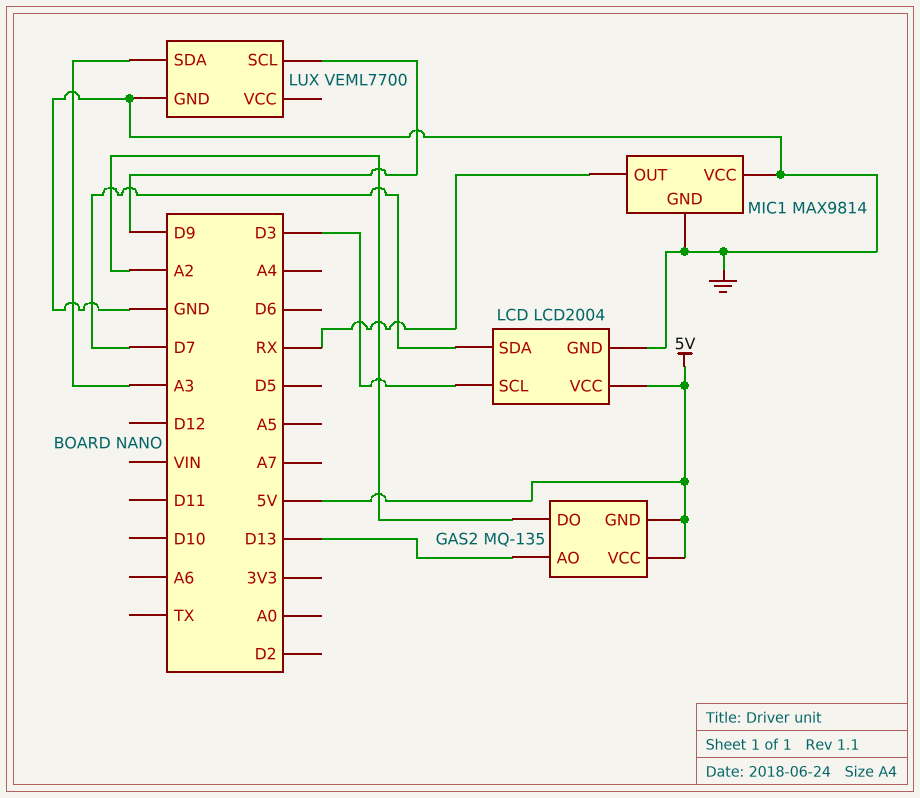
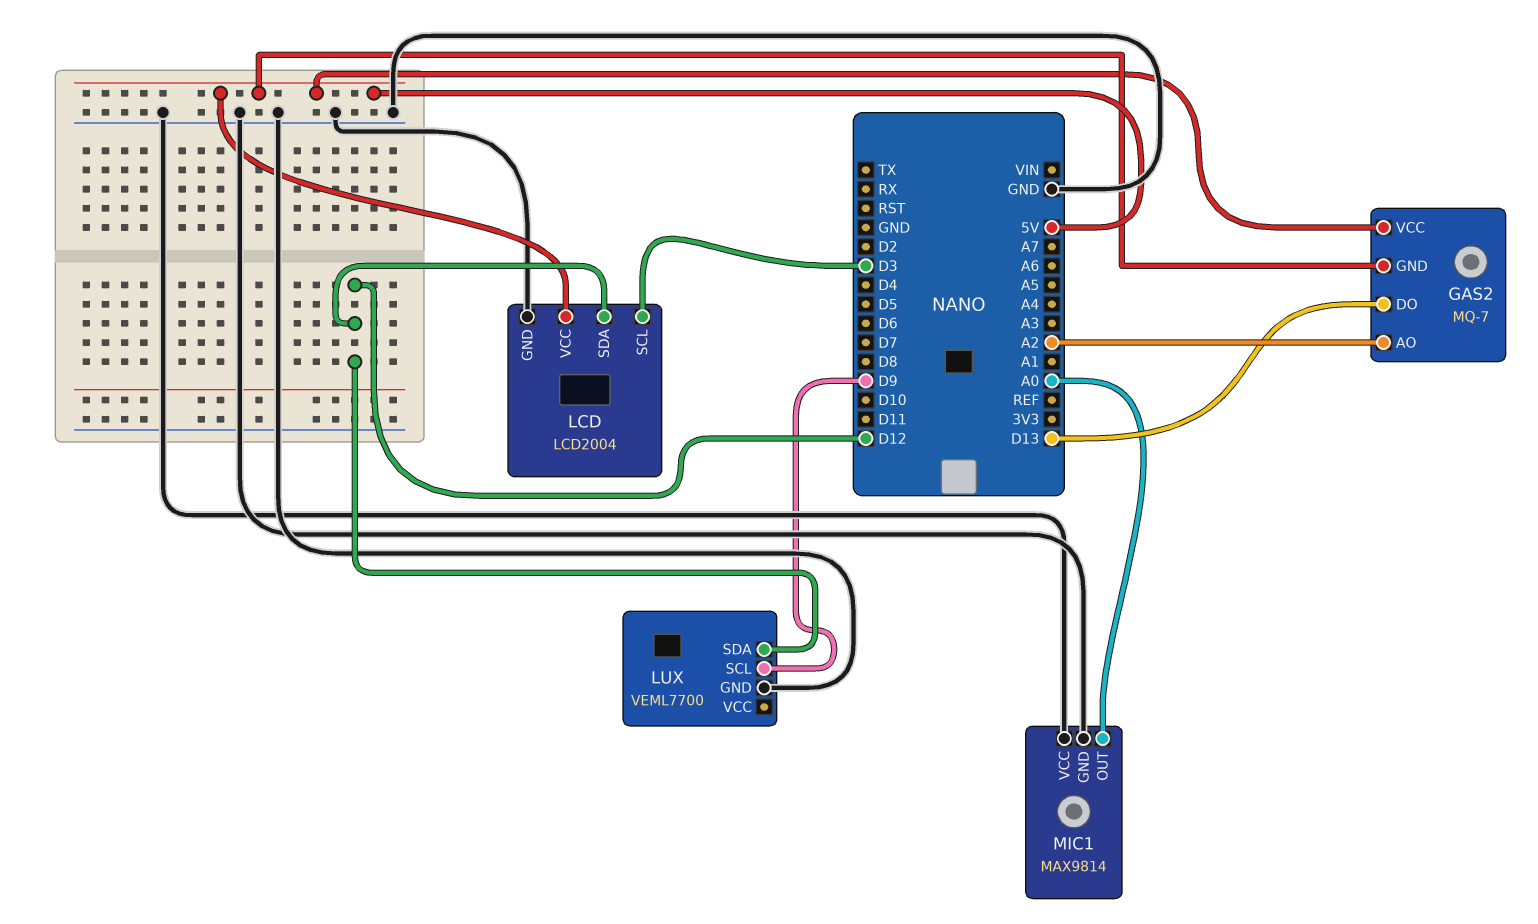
GAS2: MQ-135 -> MQ-7
GAS2 pin AO: D13 -> A2
GAS2 pin DO: A2 -> D13
LCD pin SDA: D7 -> D12
LUX pin SDA: A3 -> D12
MIC1 pin OUT: RX -> A0

